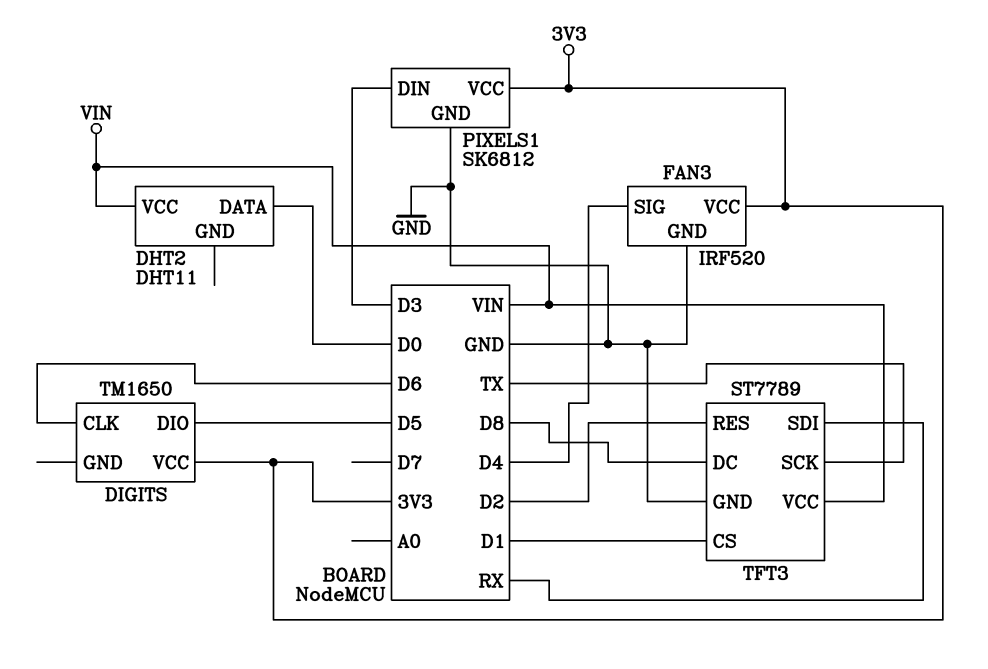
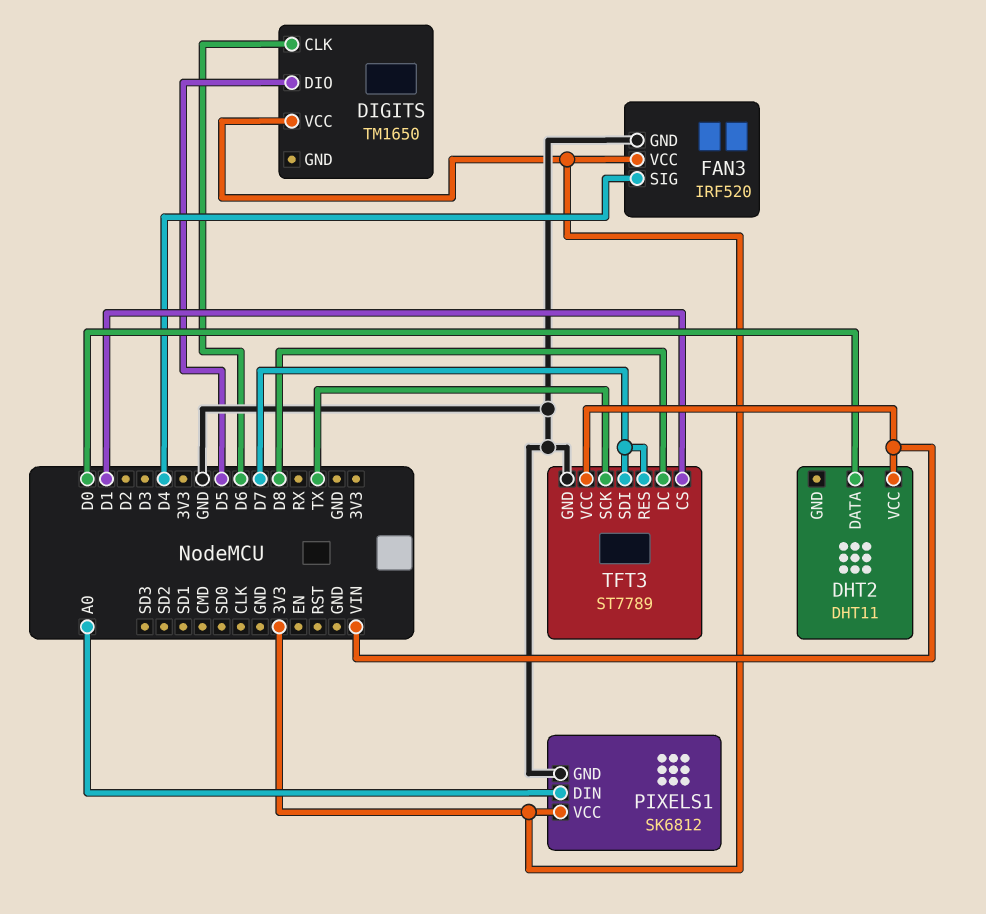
PIXELS1 pin DIN: D3 -> A0
TFT3 pin RES: D2 -> D7
TFT3 pin SDI: RX -> D7

